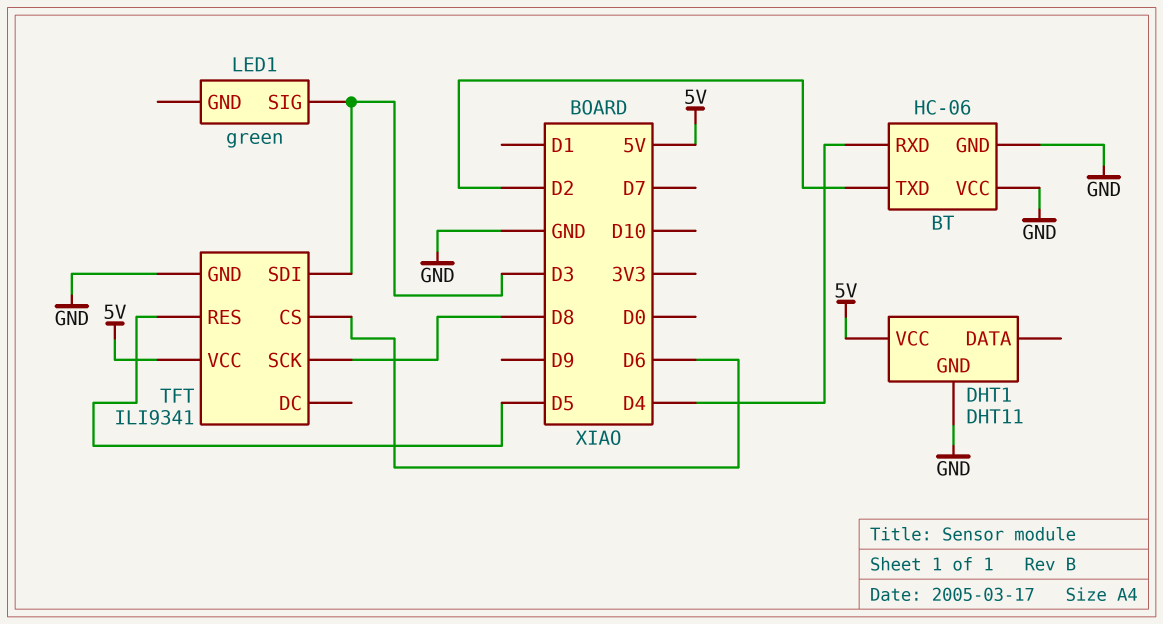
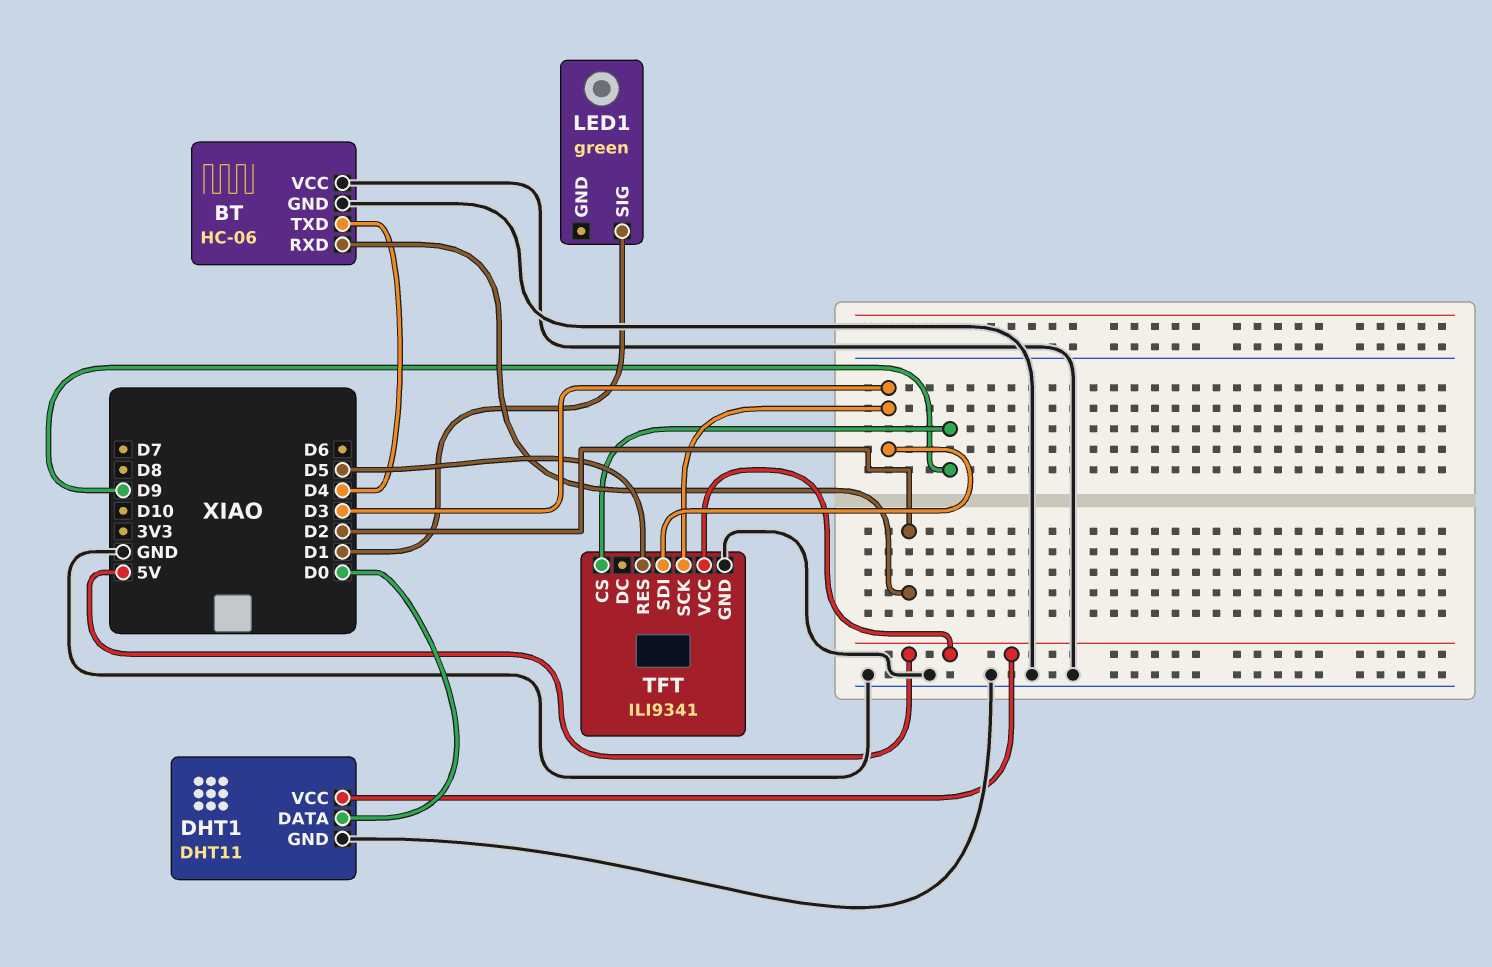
BT pin RXD: D4 -> D2
BT pin TXD: D2 -> D4
DHT1 pin DATA: none -> D0
LED1 pin SIG: D3 -> D1
TFT pin CS: D6 -> D9
TFT pin SCK: D8 -> D3

